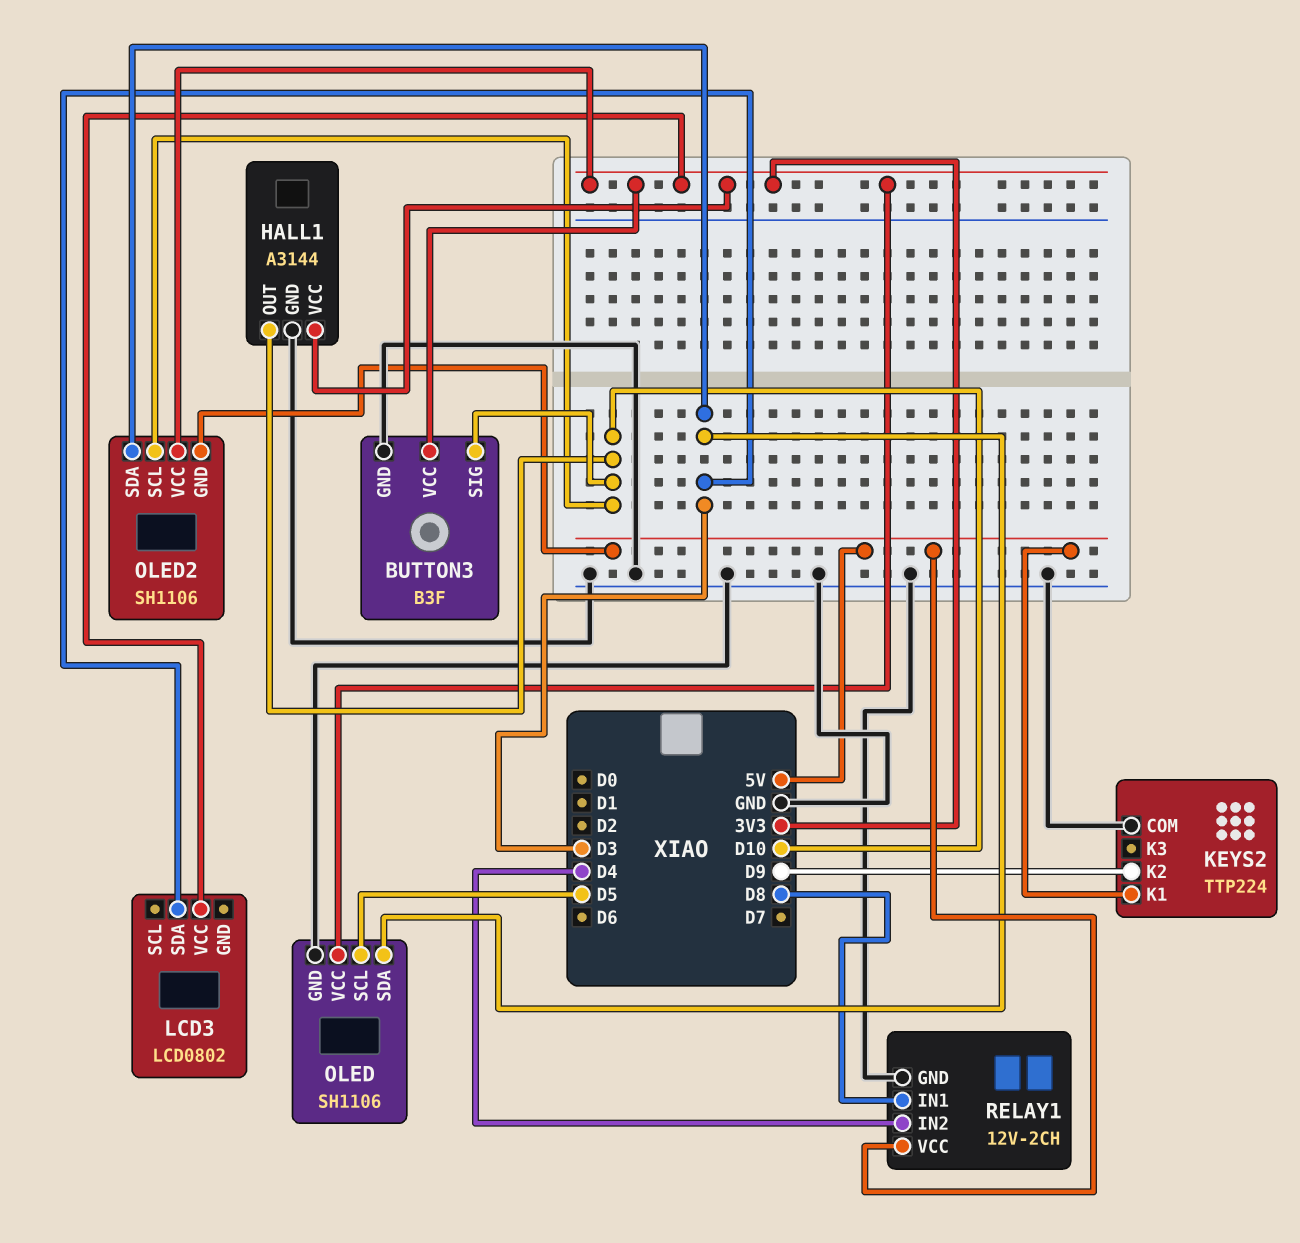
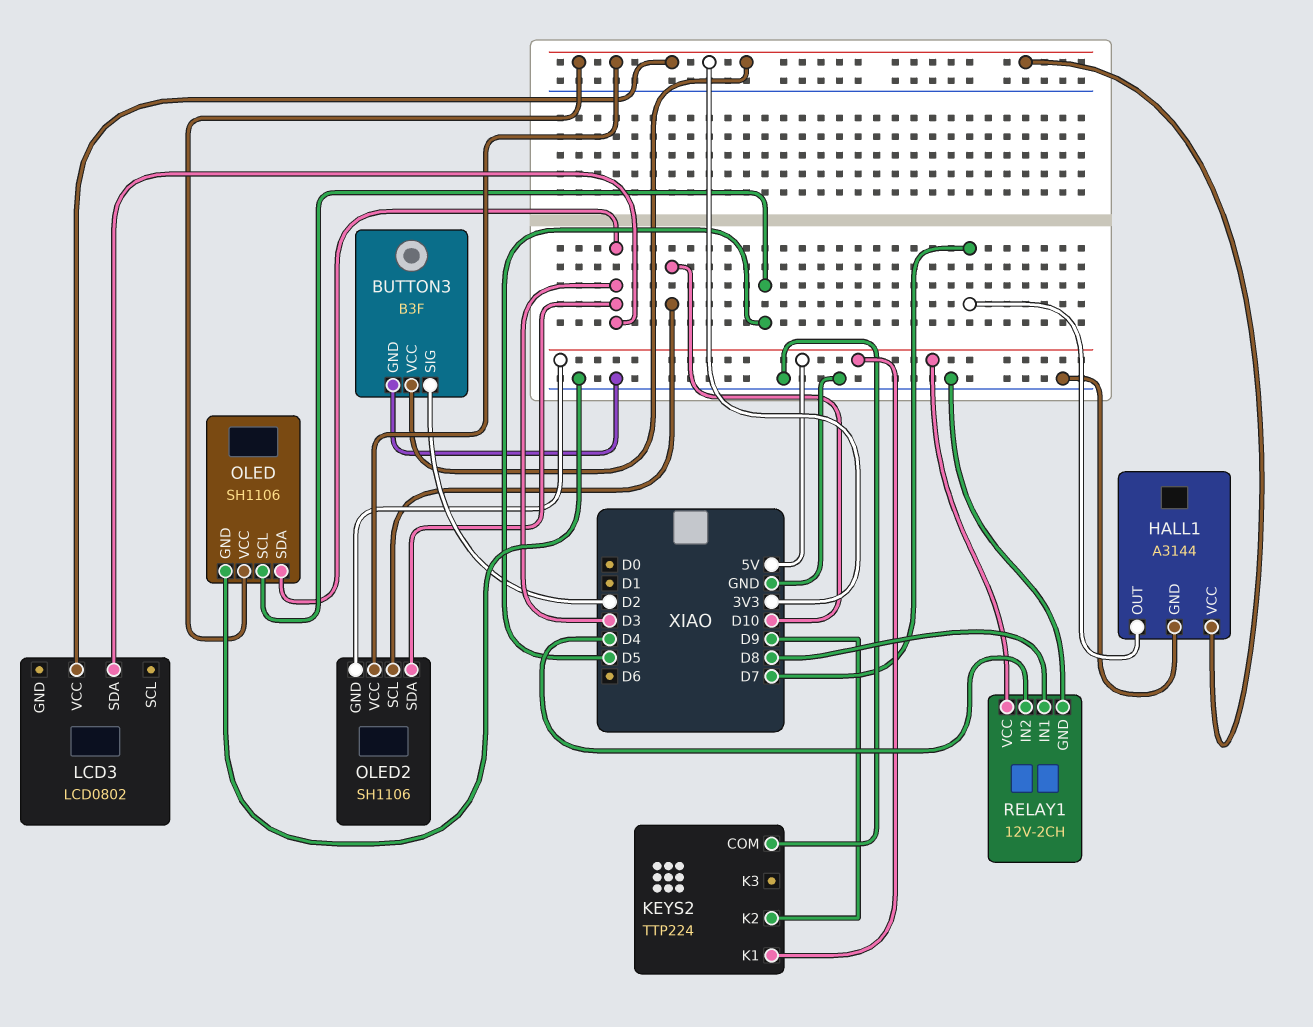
BUTTON3 pin SIG: D10 -> D2
HALL1 pin OUT: D10 -> D7

